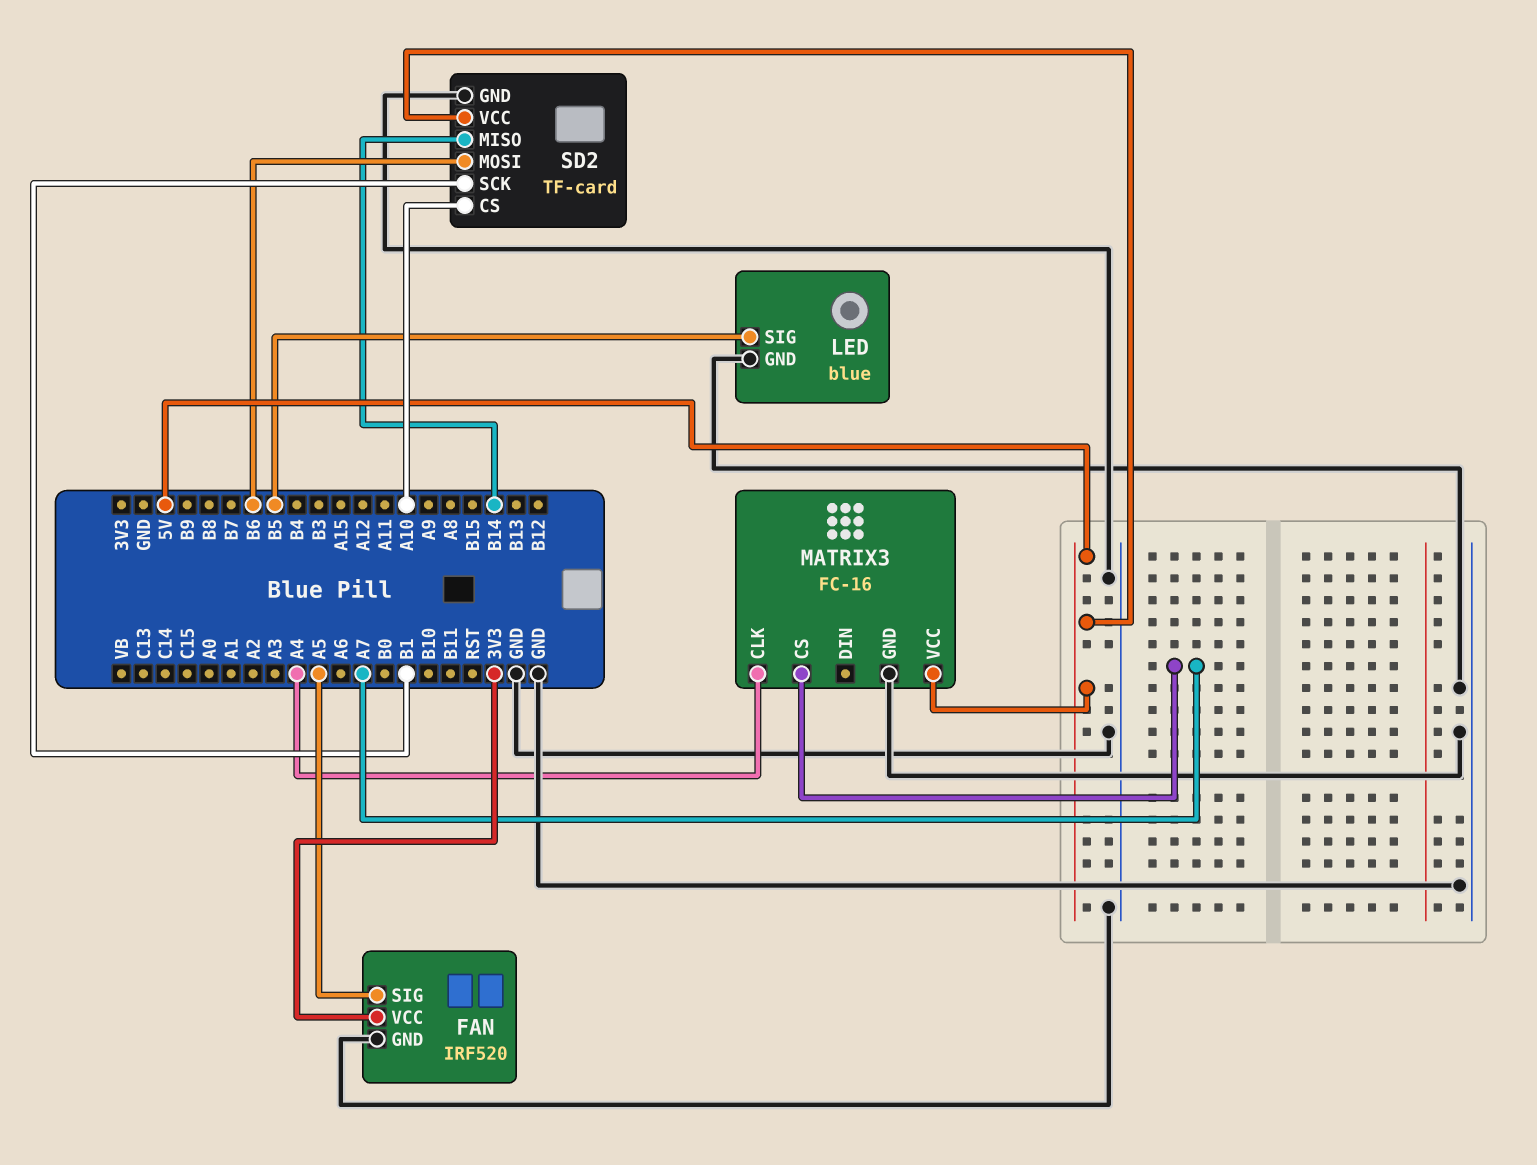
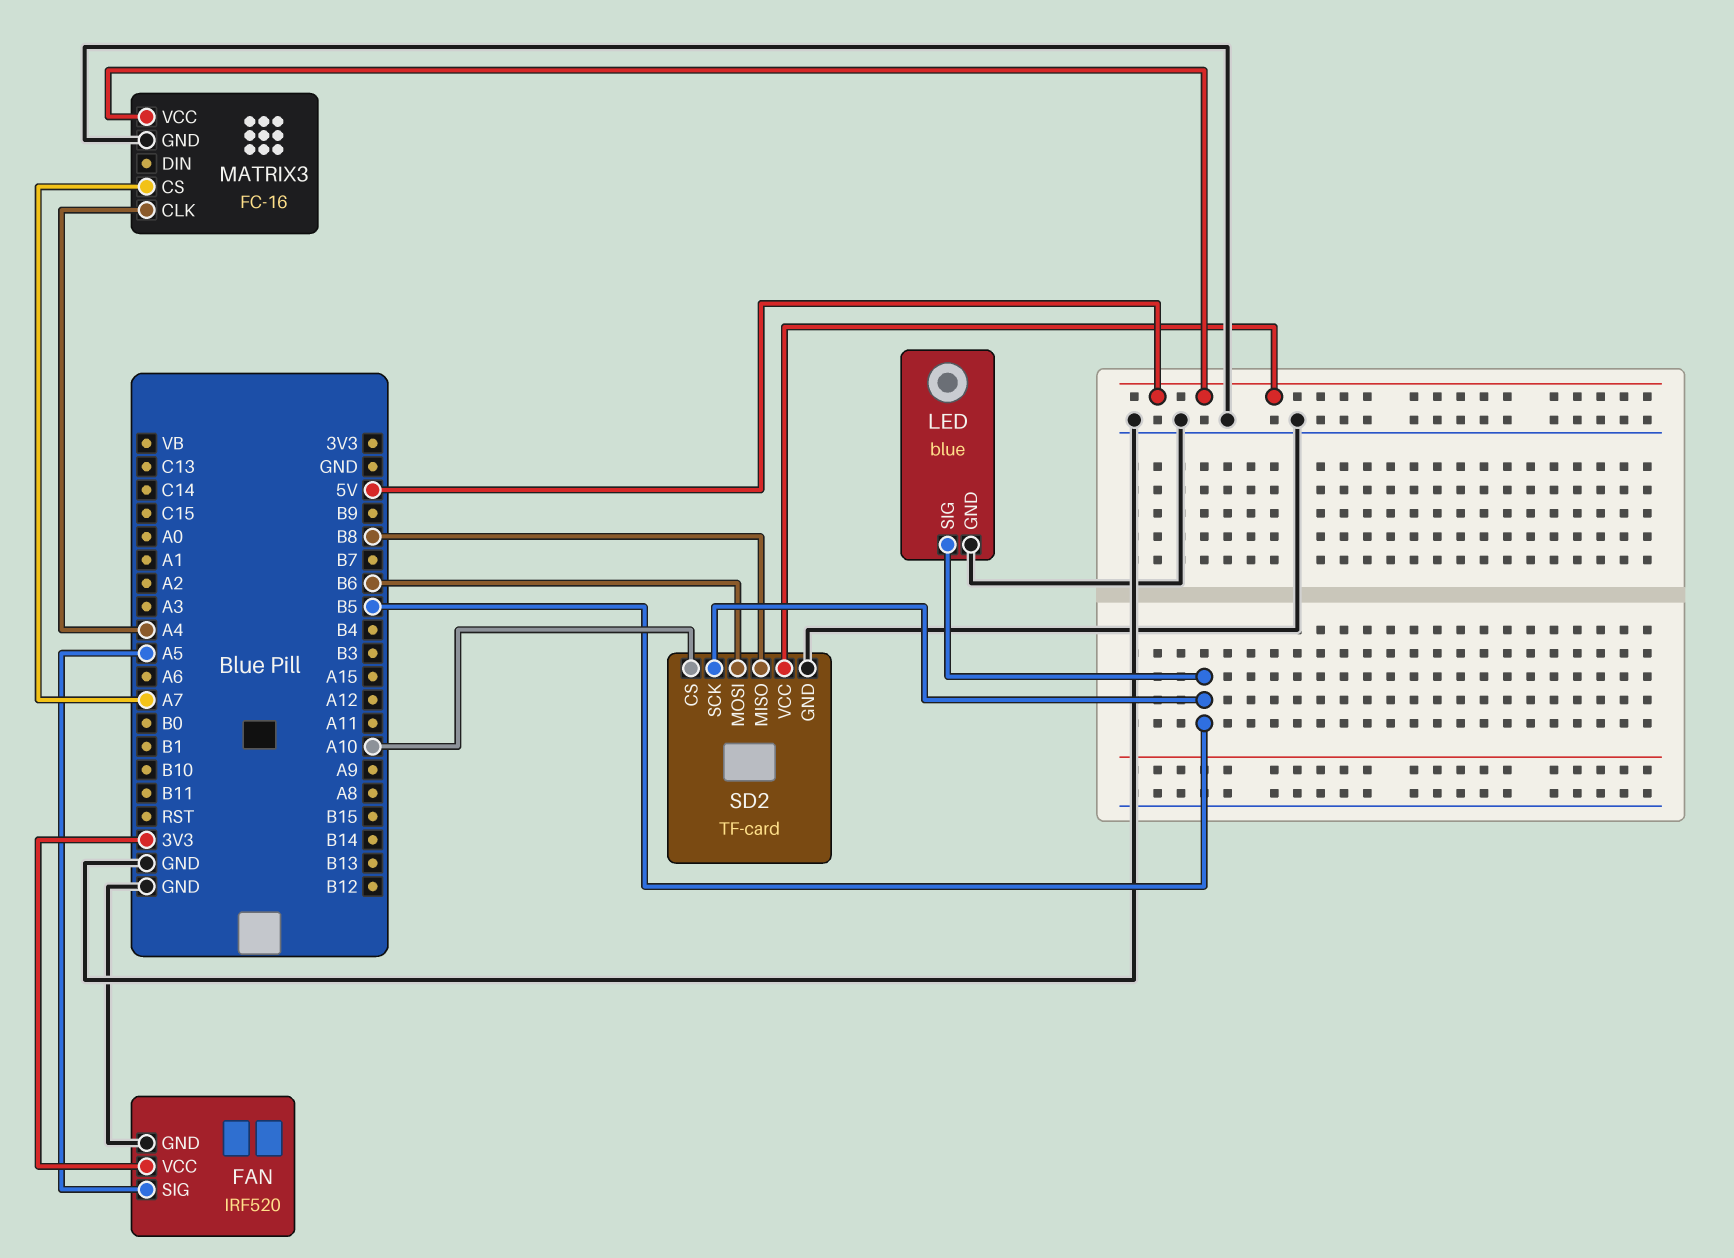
SD2 pin MISO: B14 -> B8
SD2 pin SCK: B1 -> B5

